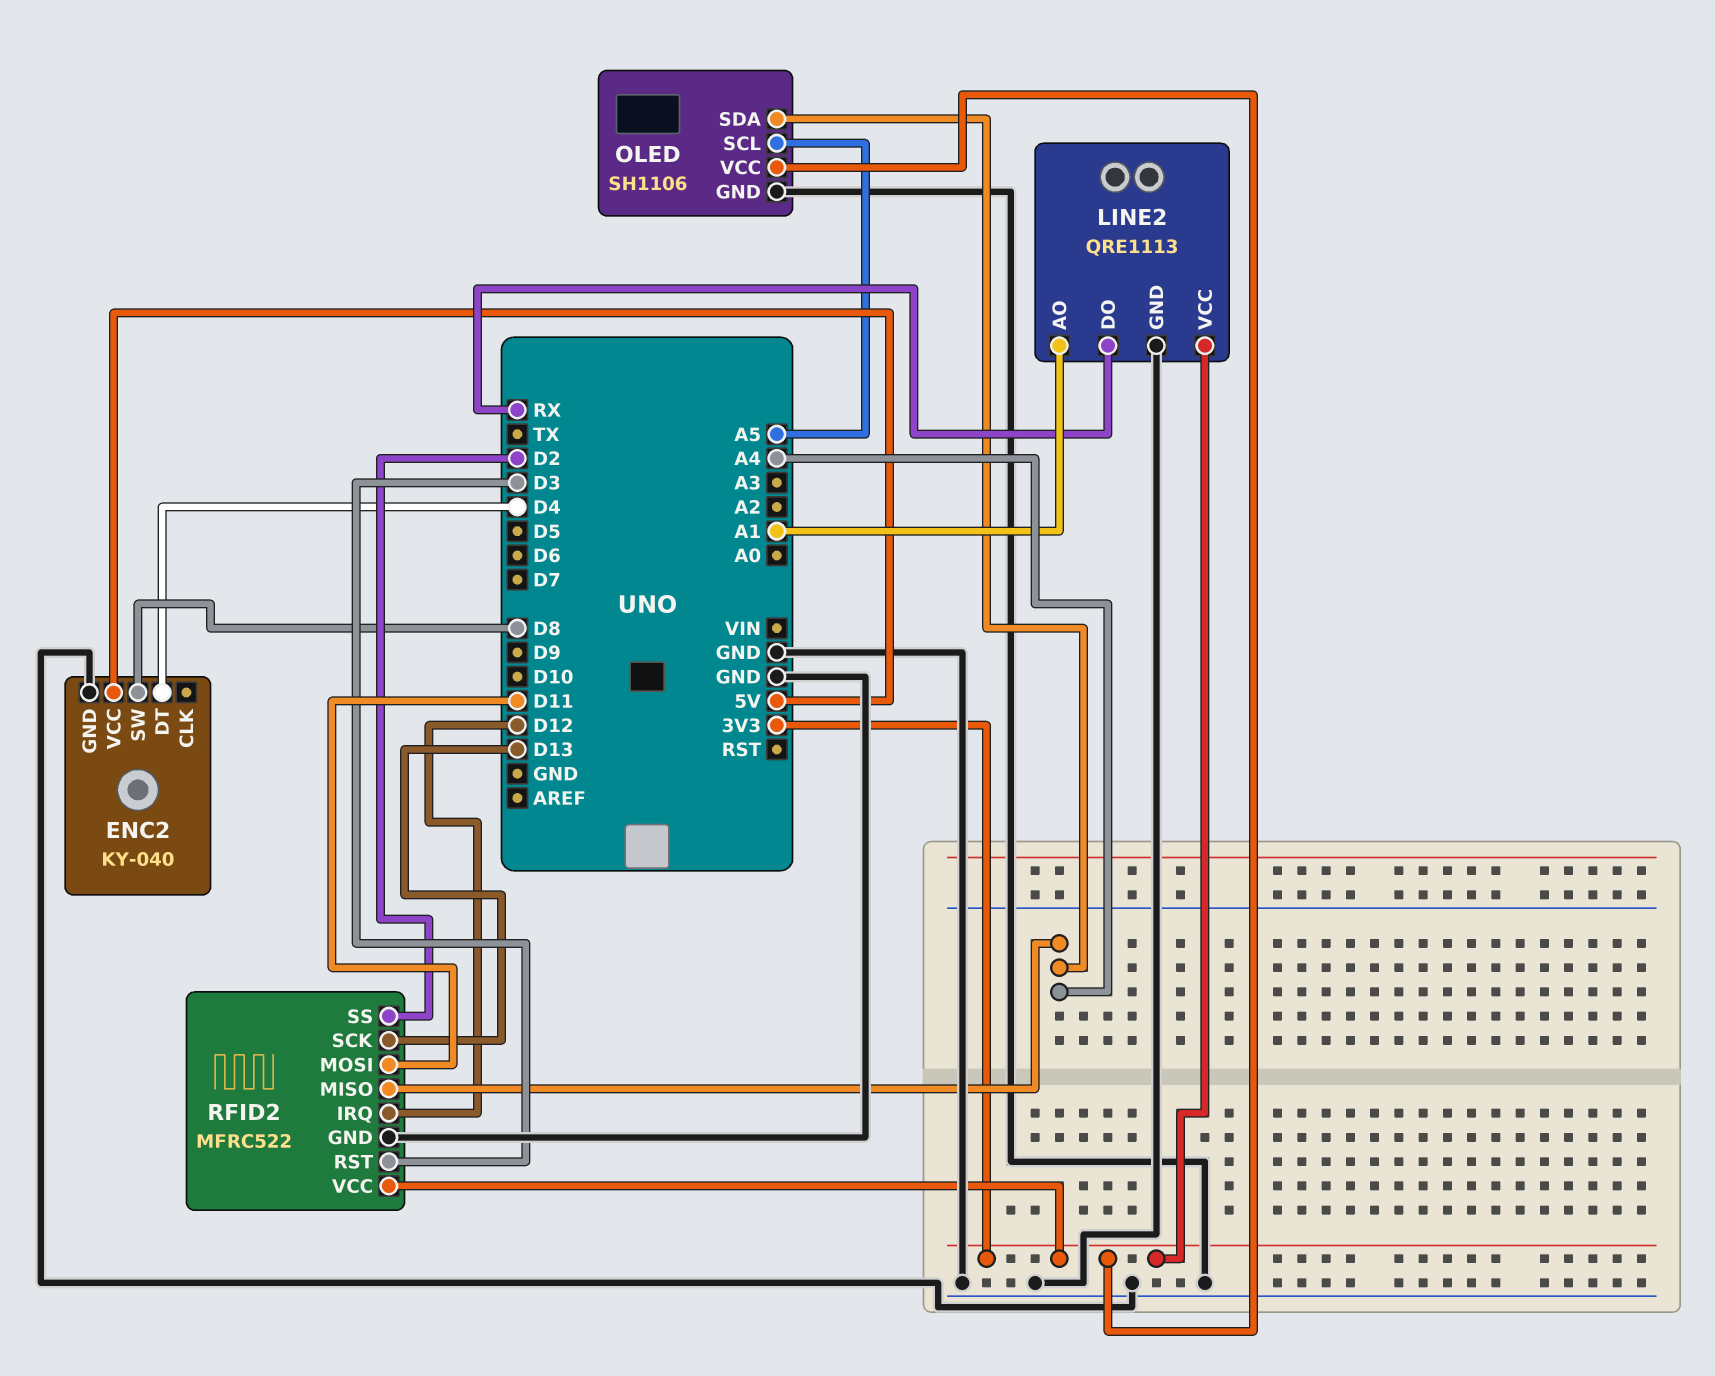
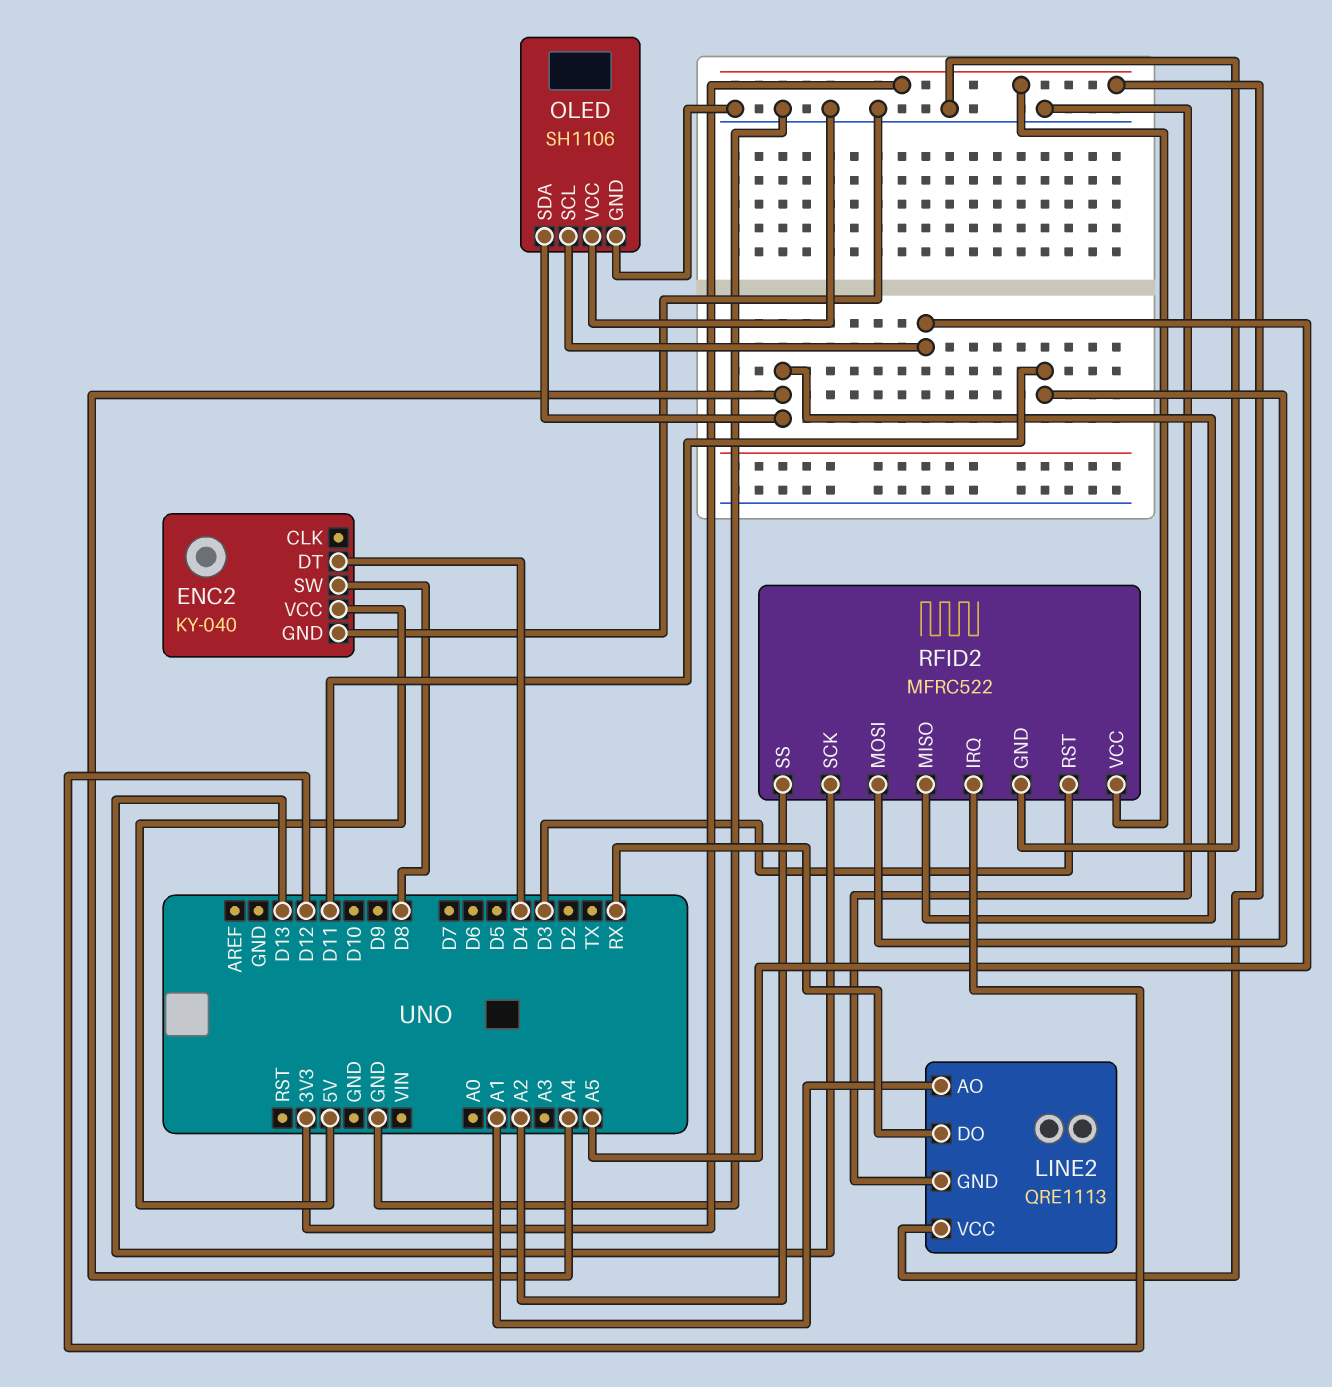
OLED pin VCC: 3V3 -> GND
RFID2 pin SS: D2 -> A2

